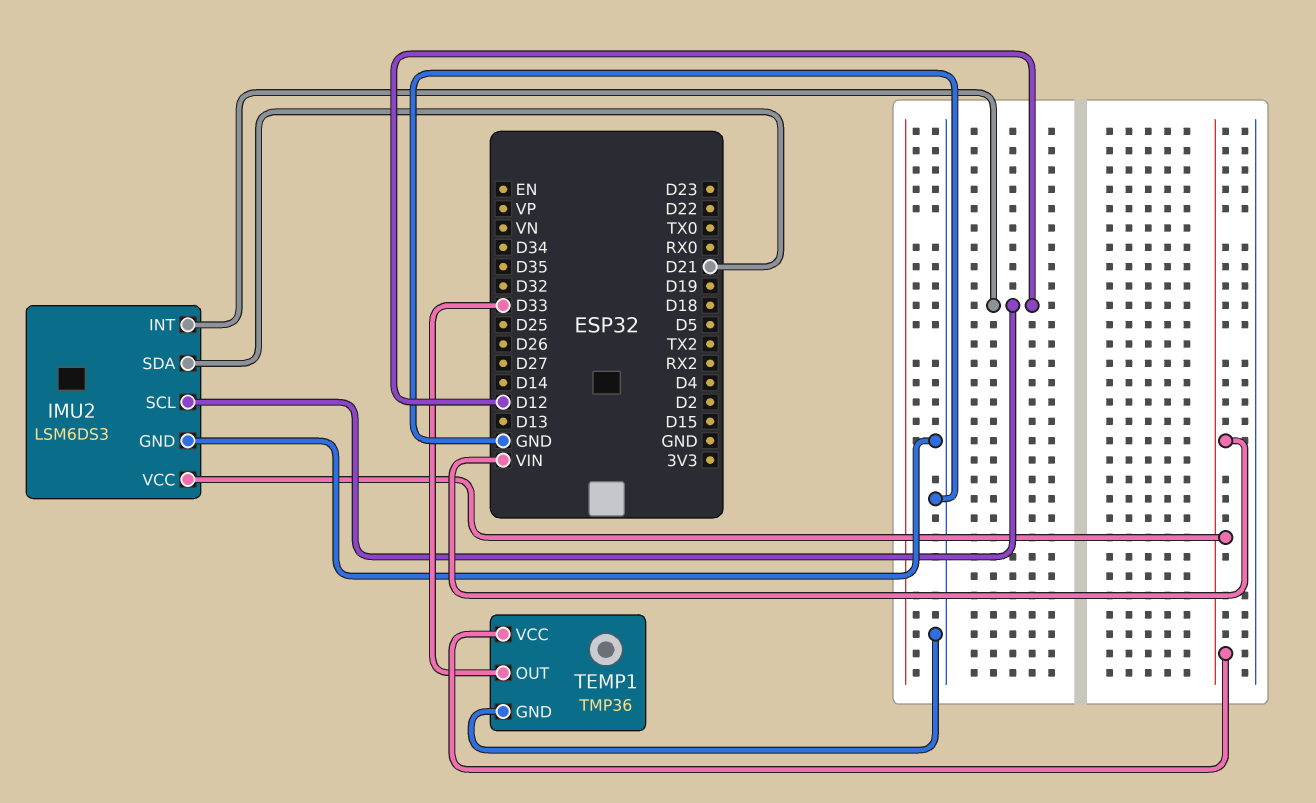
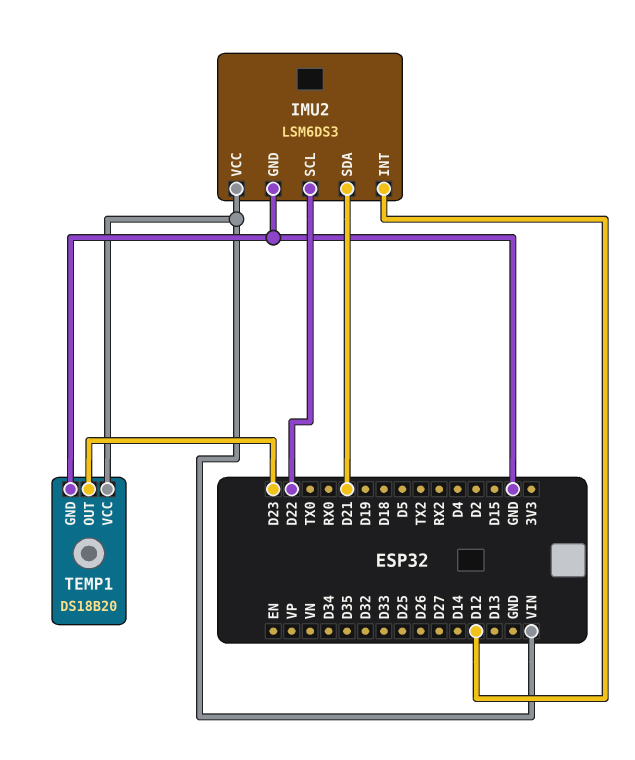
IMU2 pin SCL: D12 -> D22
TEMP1: TMP36 -> DS18B20
TEMP1 pin OUT: D33 -> D23

